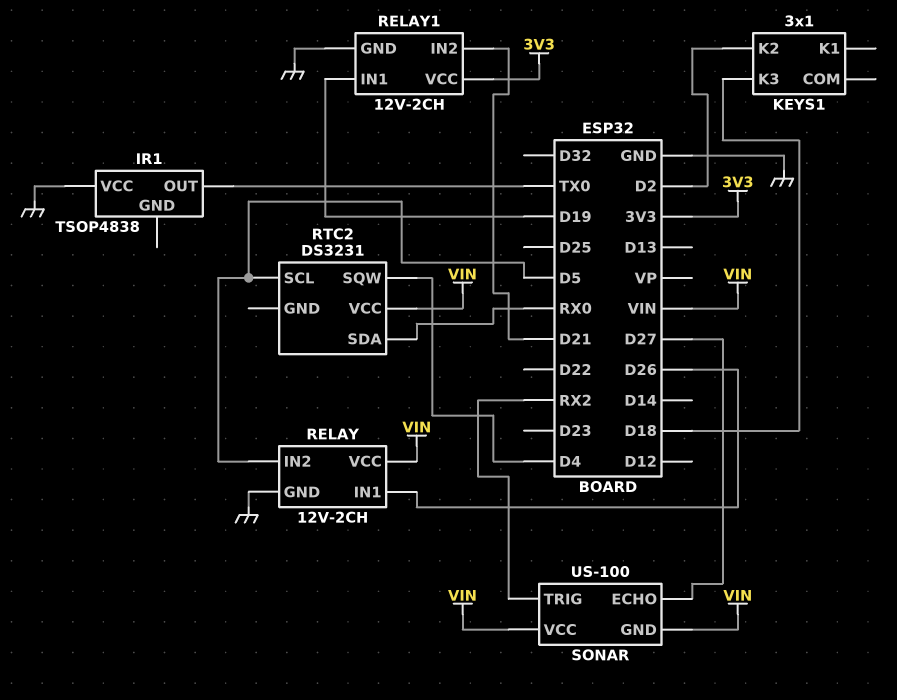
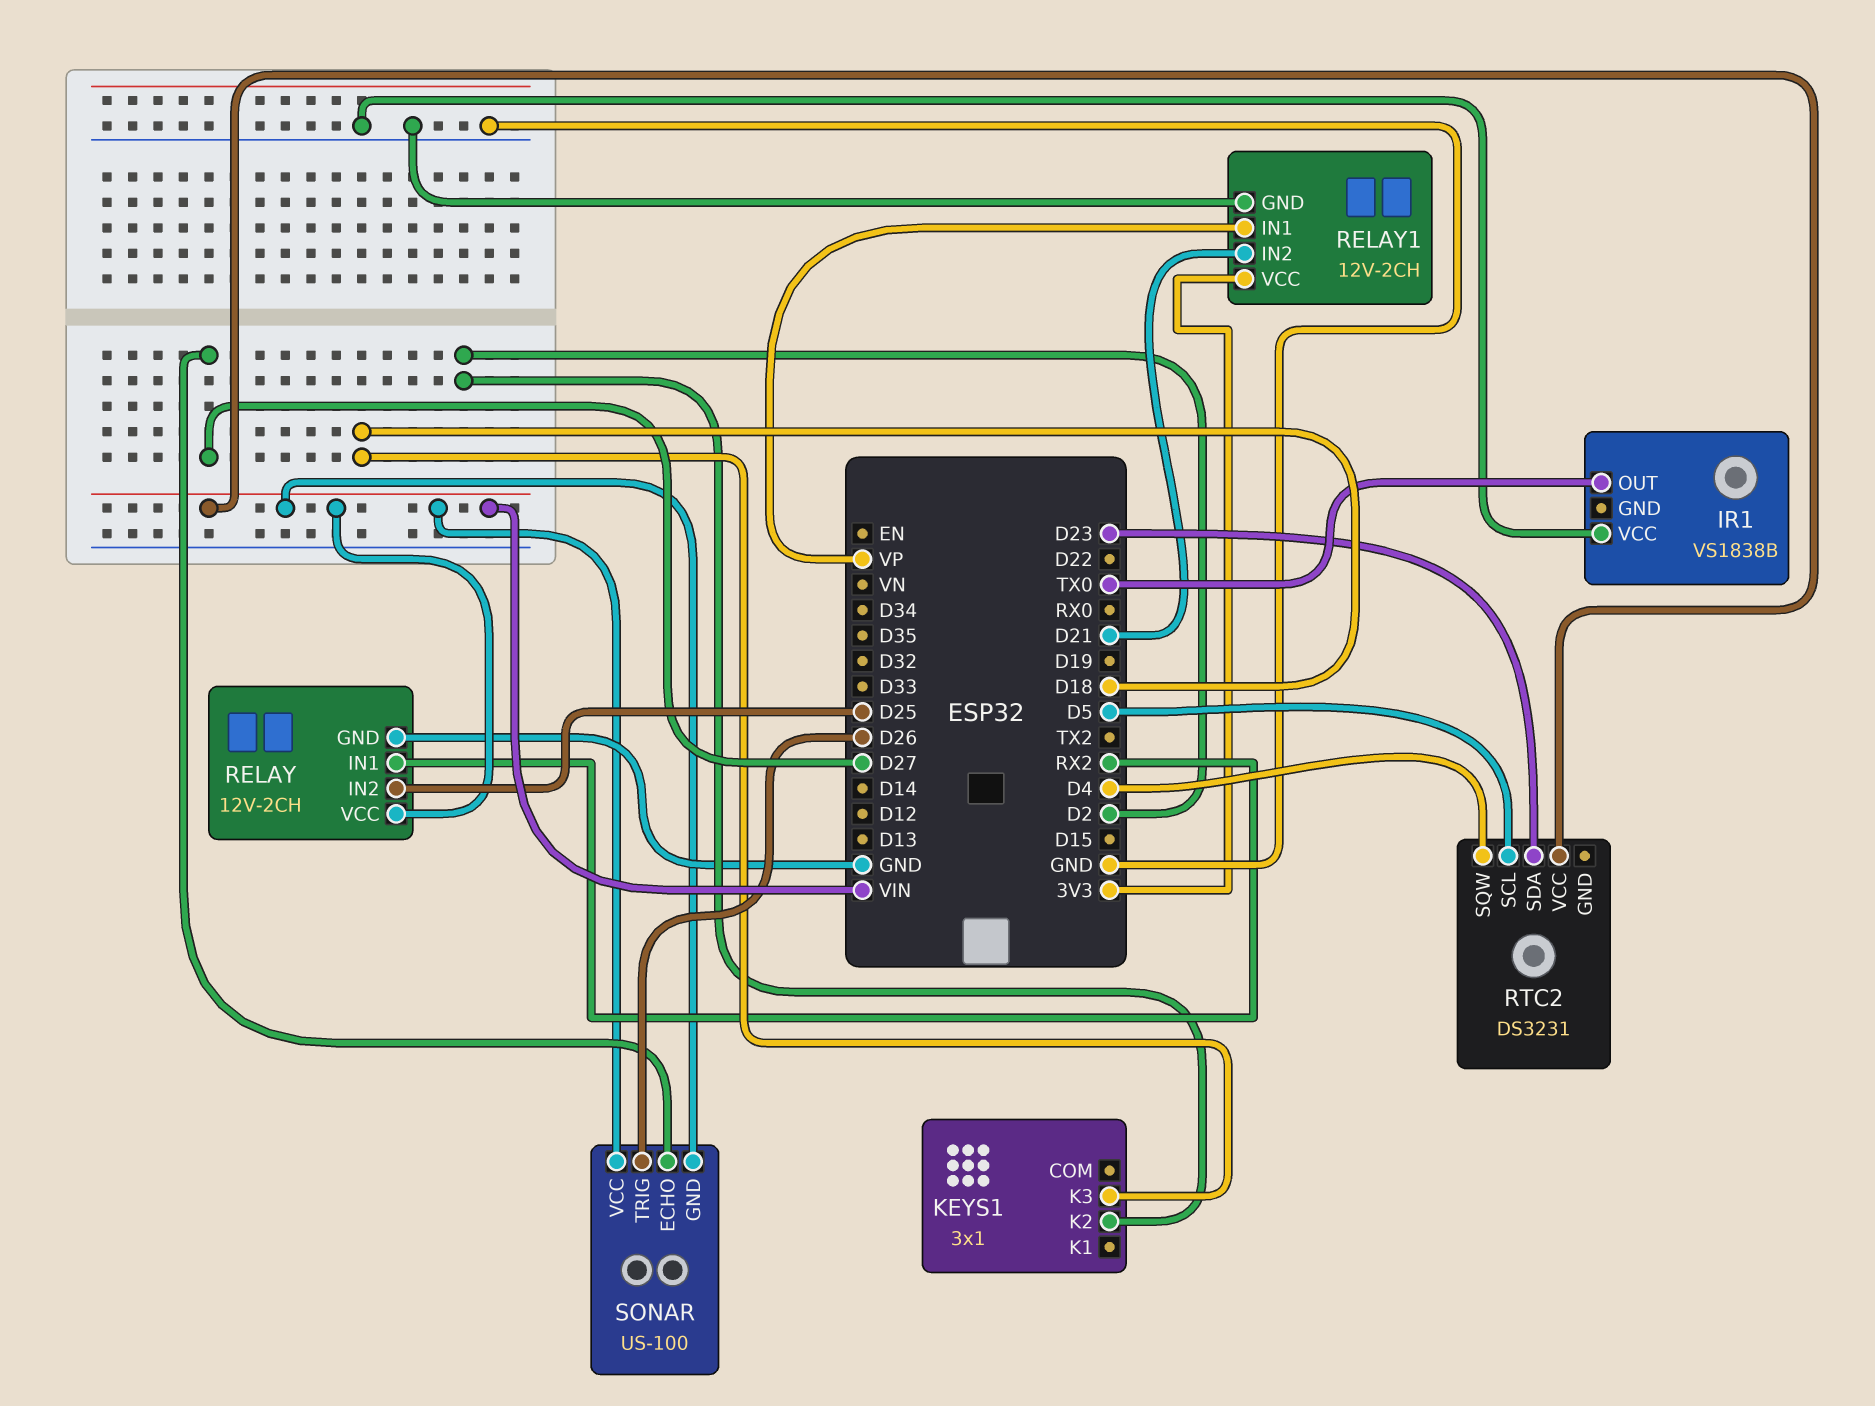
IR1: TSOP4838 -> VS1838B
RELAY pin IN1: D26 -> RX2
RELAY pin IN2: D5 -> D25
RELAY1 pin IN1: D19 -> VP
RTC2 pin SDA: RX0 -> D23
SONAR pin TRIG: RX2 -> D26

